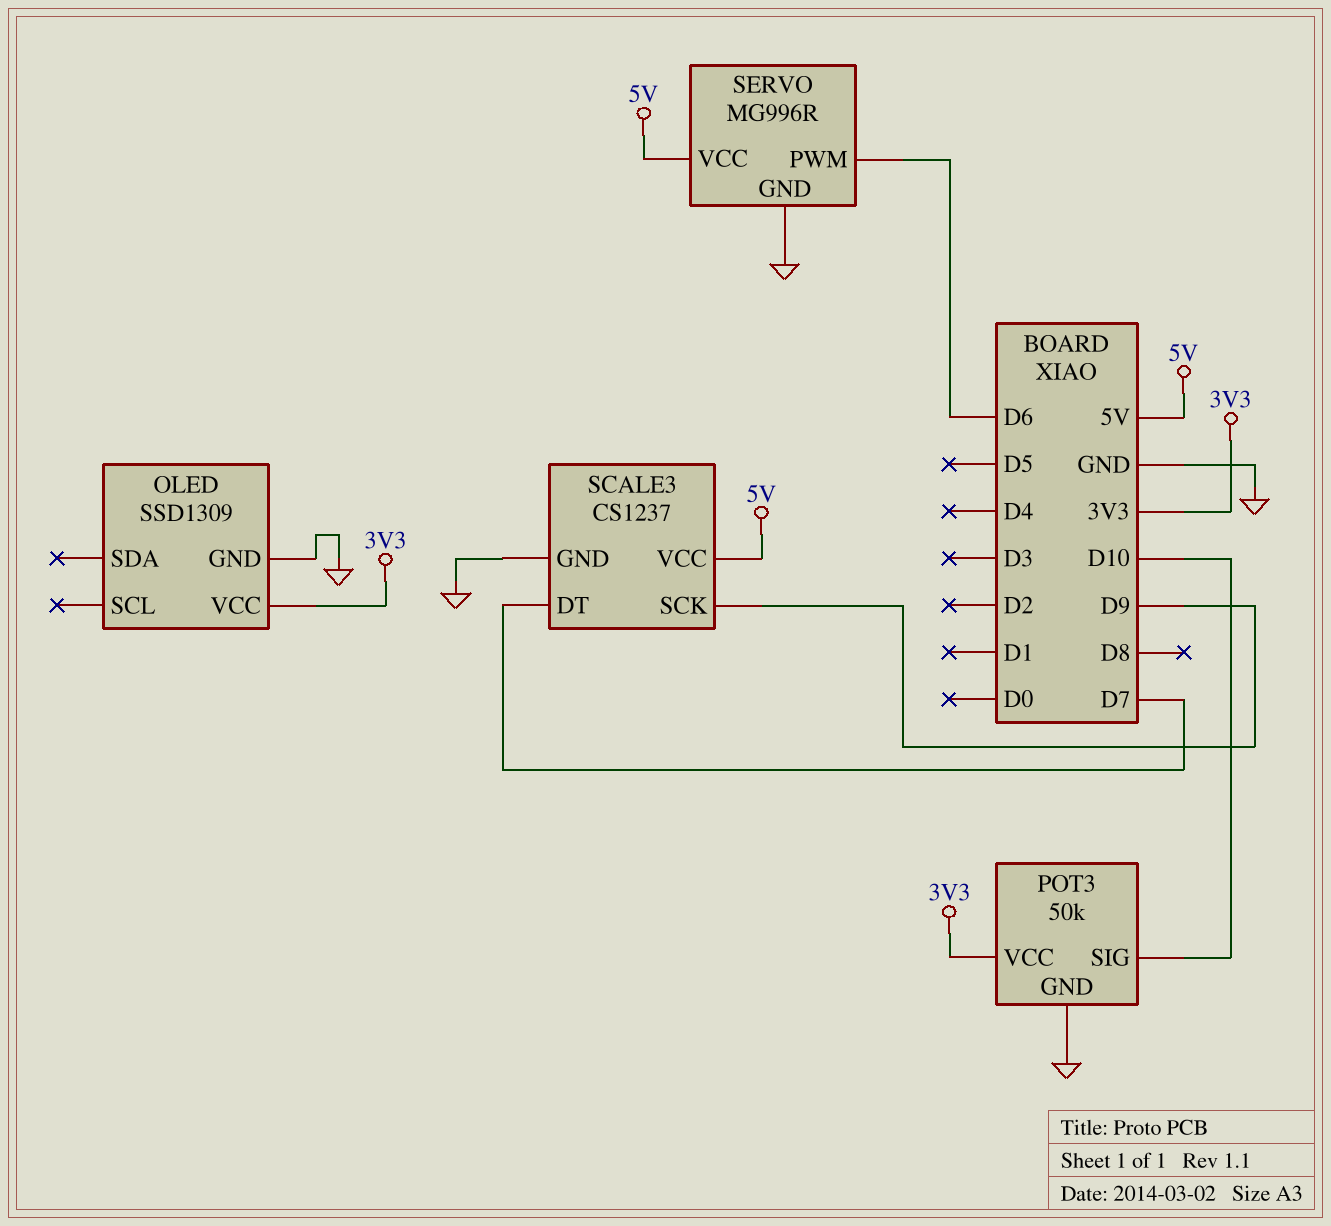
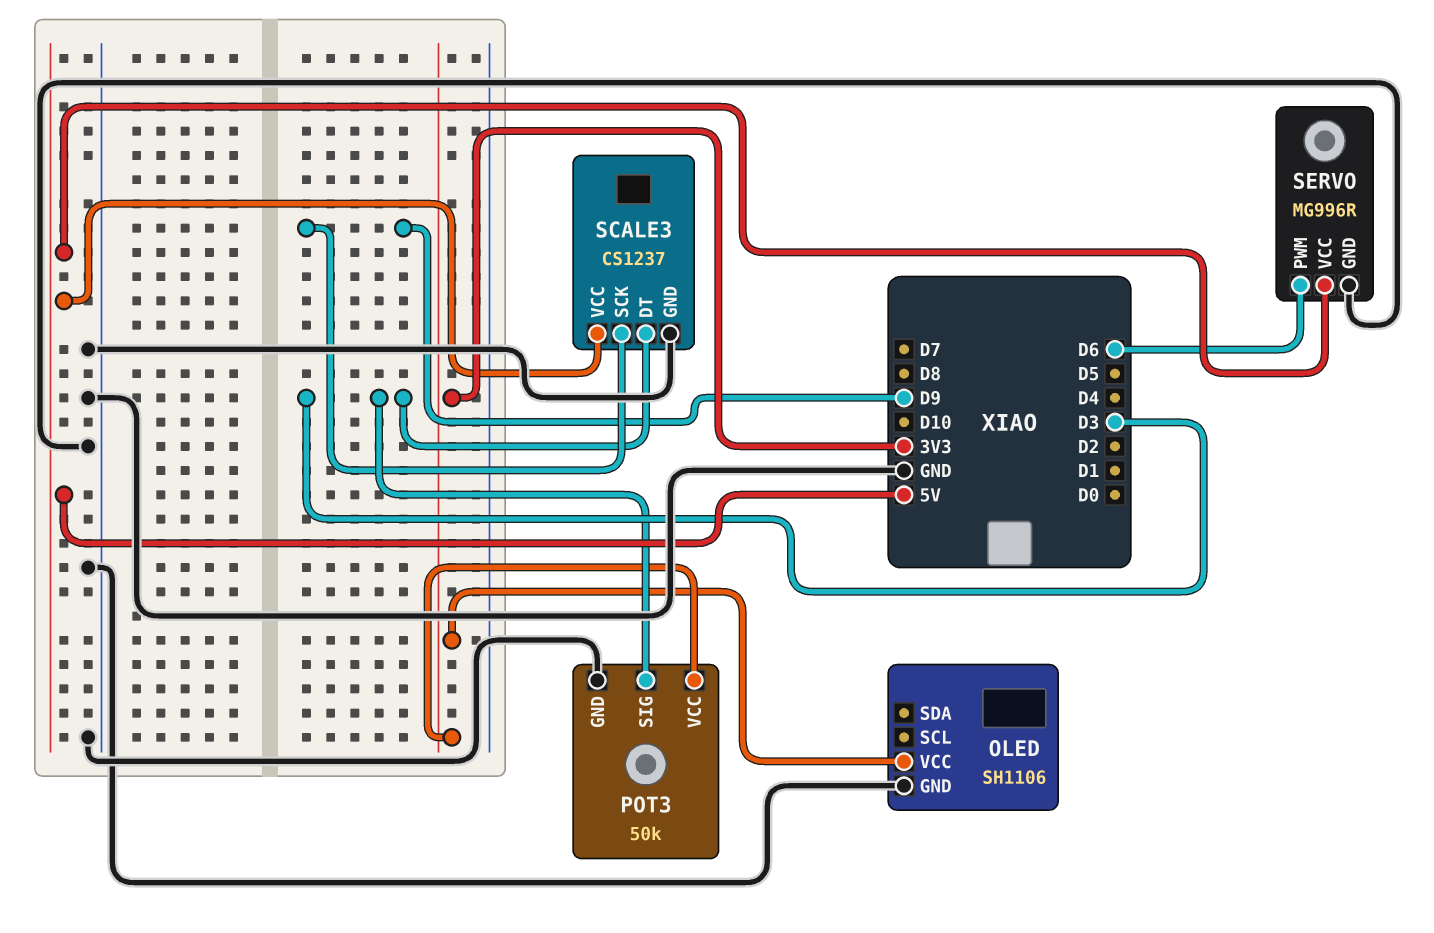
OLED: SSD1309 -> SH1106
POT3 pin SIG: D10 -> D3
SCALE3 pin DT: D7 -> D3

